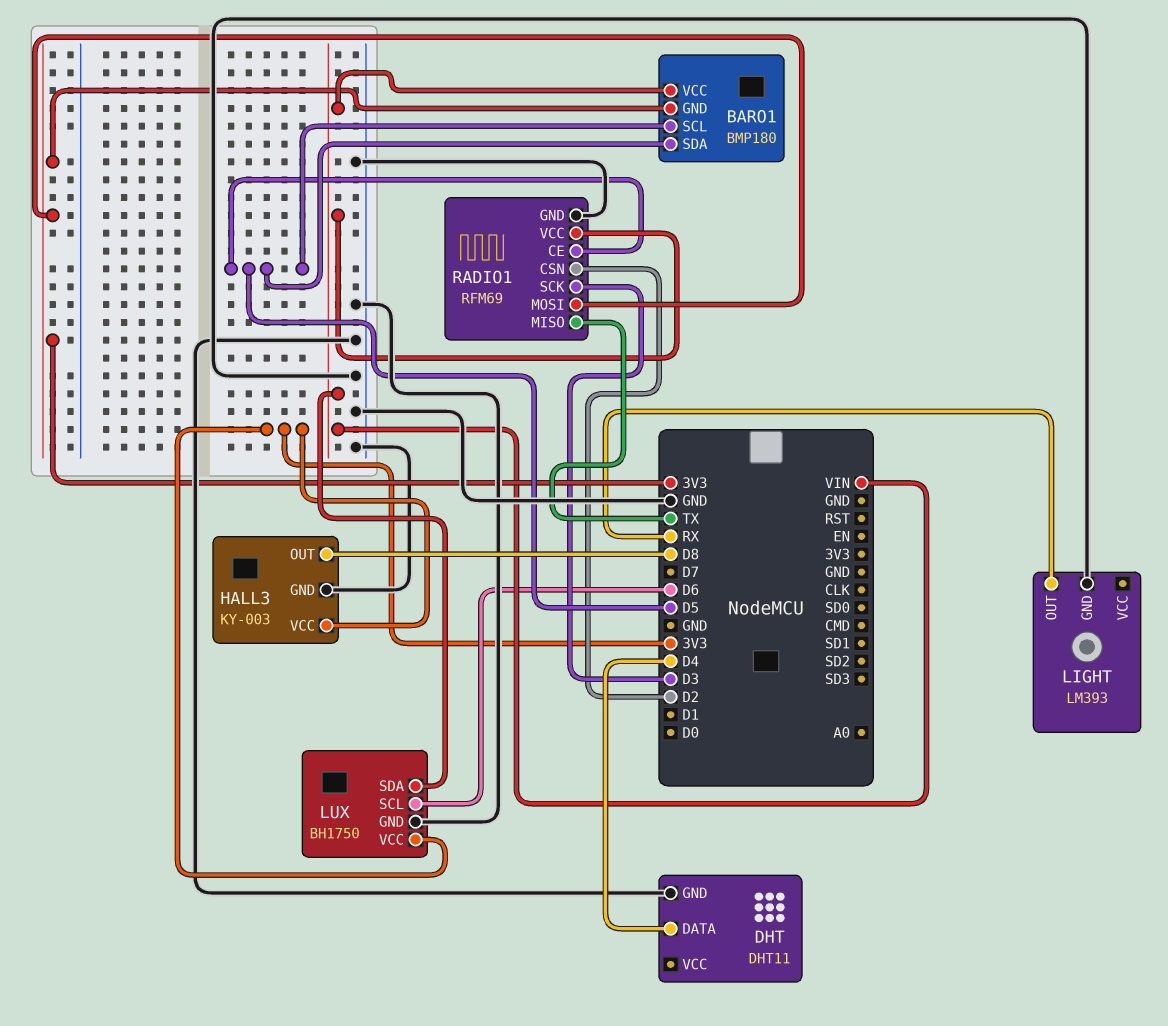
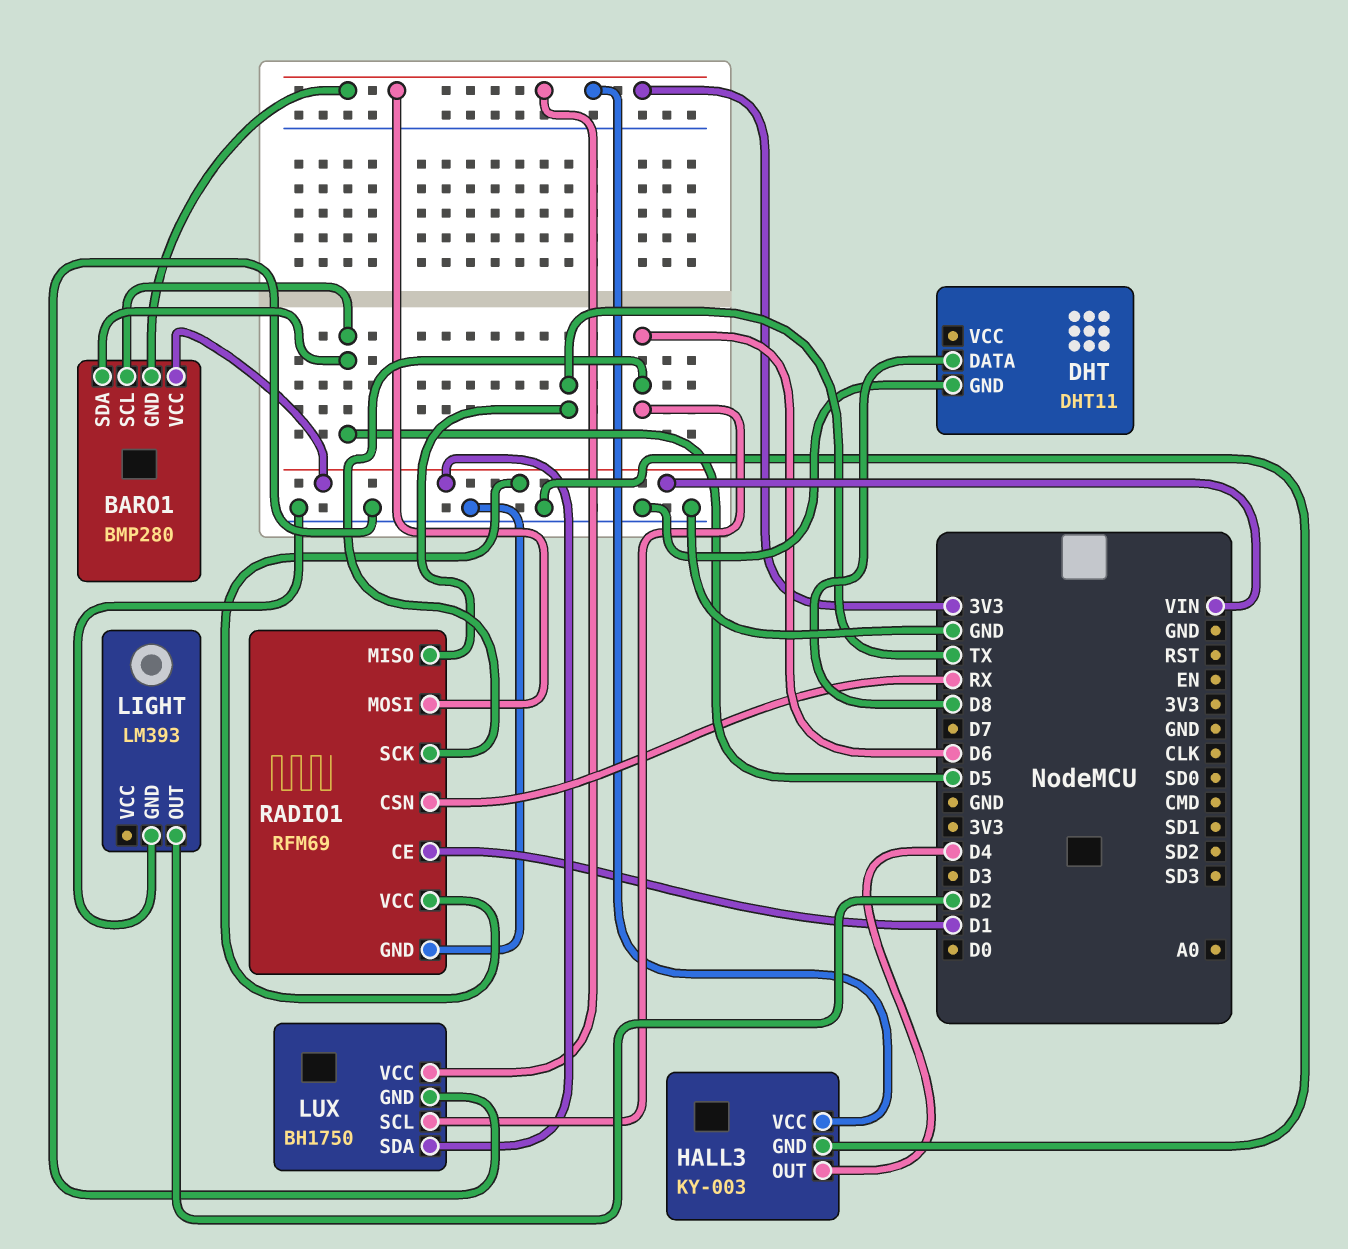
BARO1: BMP180 -> BMP280
DHT pin DATA: D4 -> D8
HALL3 pin OUT: D8 -> D4
LIGHT pin OUT: RX -> D2
RADIO1 pin CE: D5 -> D1
RADIO1 pin CSN: D2 -> RX
RADIO1 pin SCK: D3 -> D6

